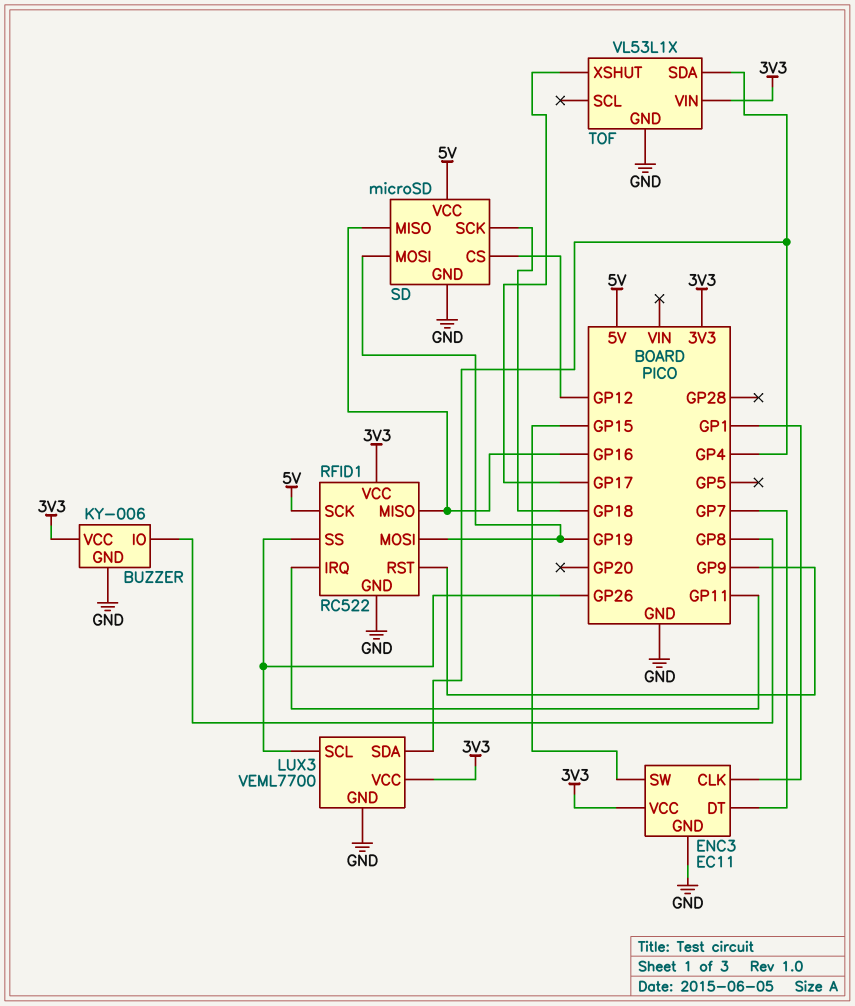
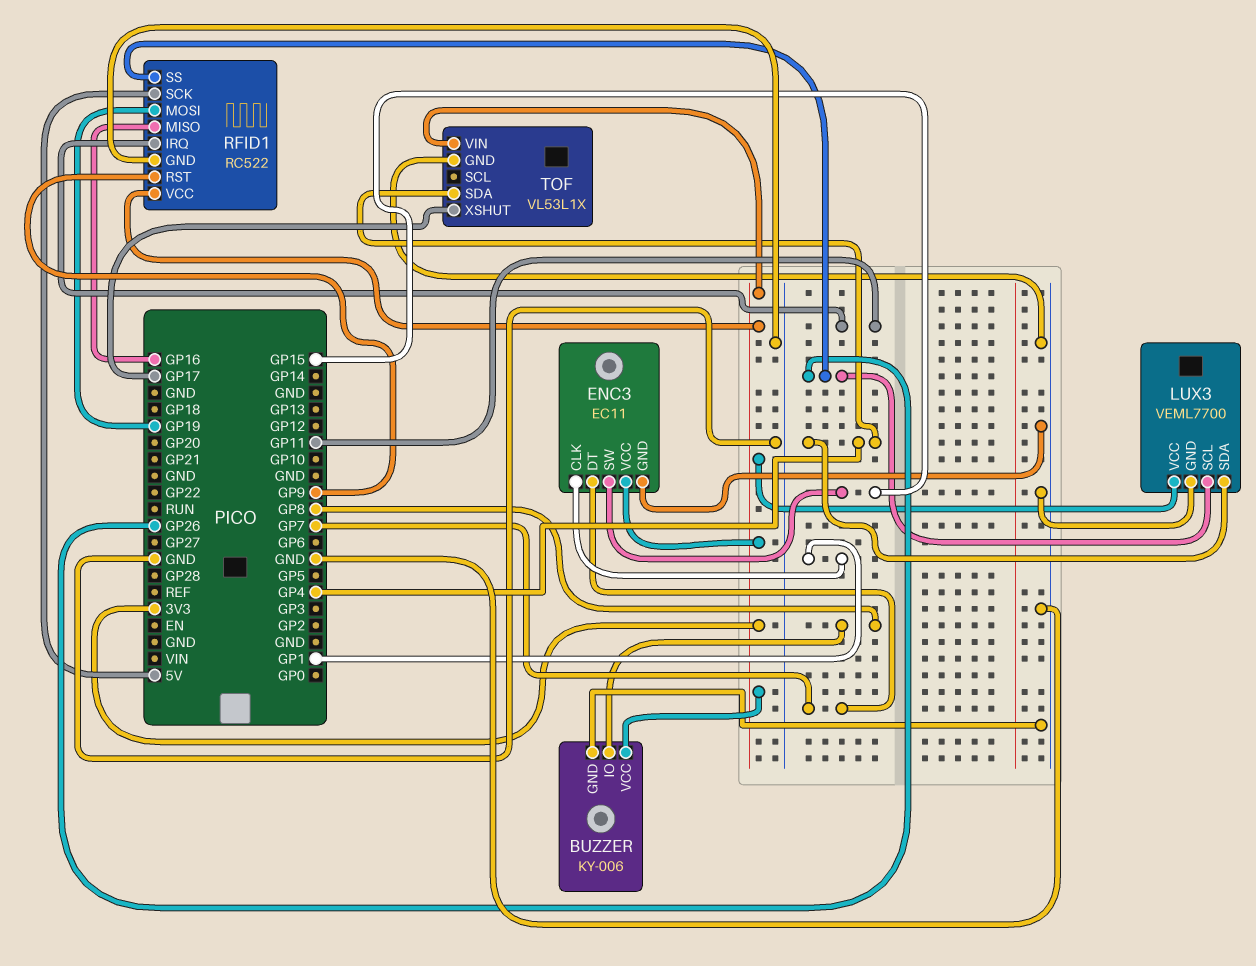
SD: microSD -> none
SD pin CS: GP12 -> none
SD pin GND: GND -> none
SD pin MISO: GP16 -> none
SD pin MOSI: GP19 -> none
SD pin SCK: GP18 -> none
SD pin VCC: 5V -> none

